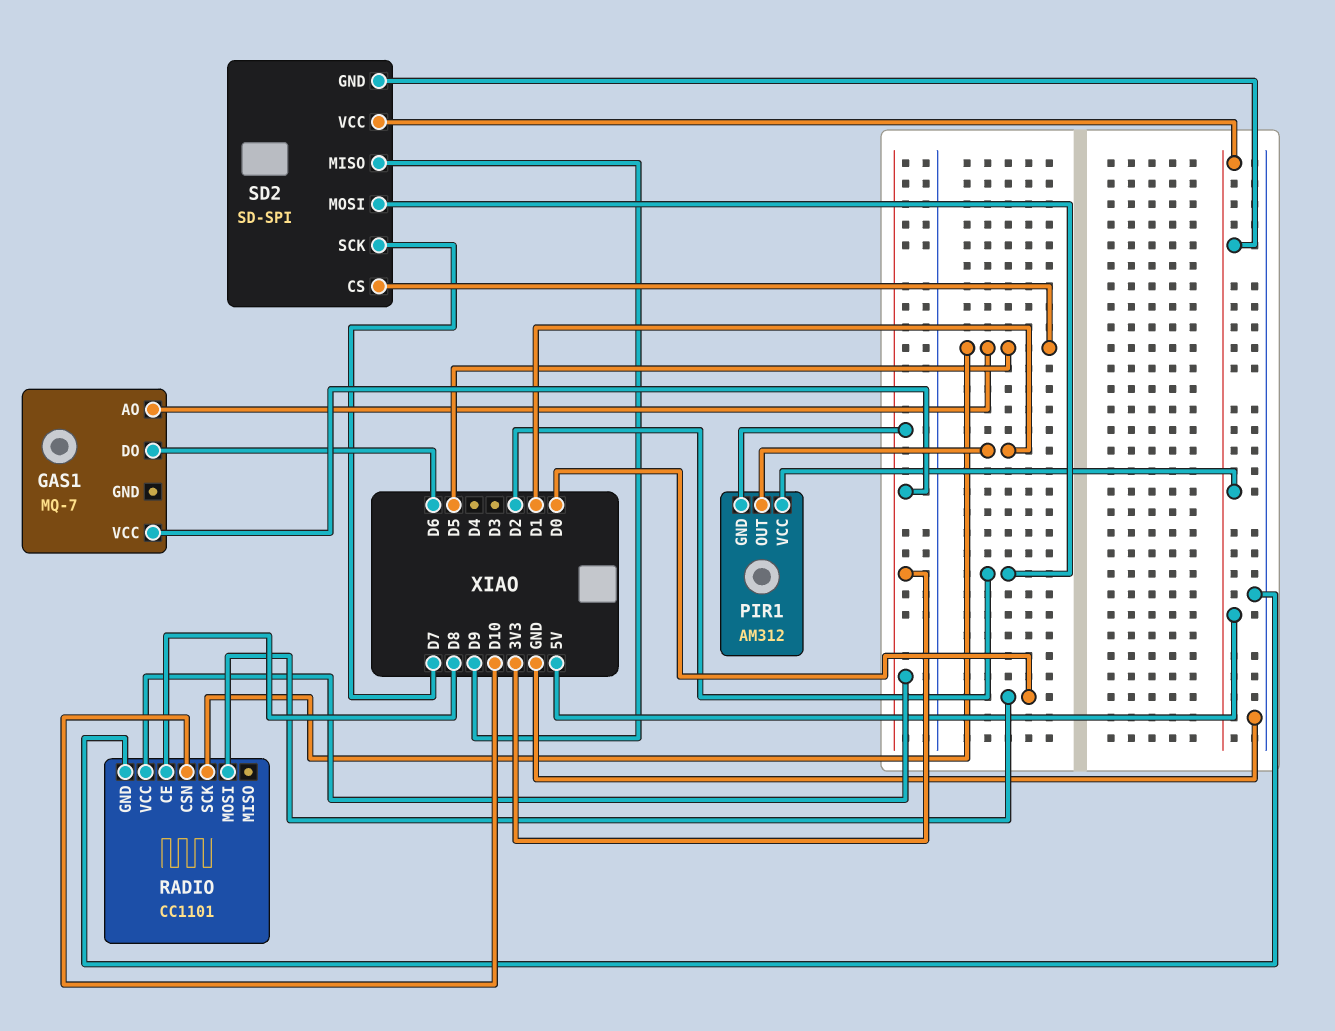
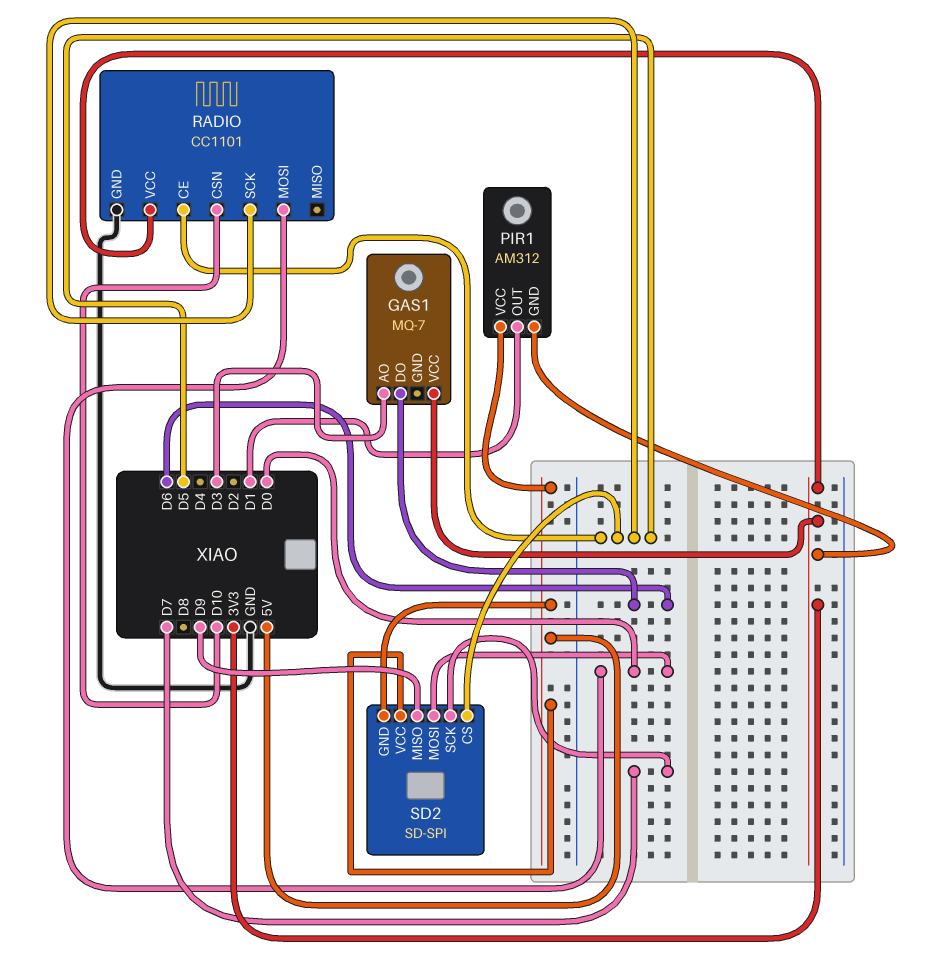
GAS1 pin AO: D5 -> D3
RADIO pin CE: D8 -> D5
SD2 pin MOSI: D2 -> D0

